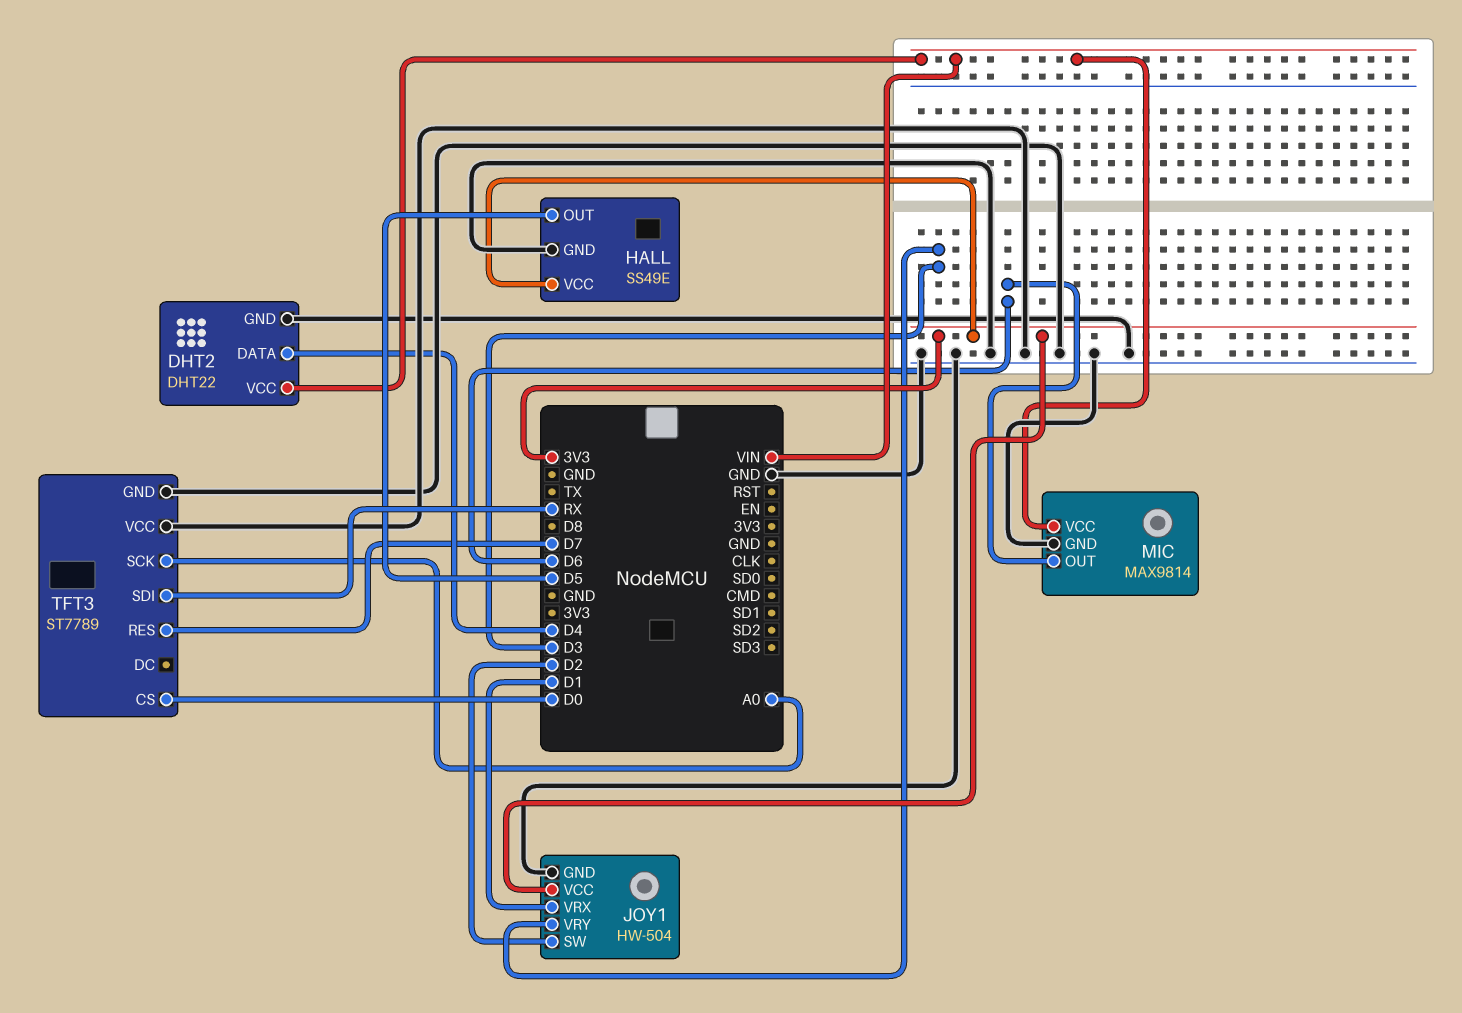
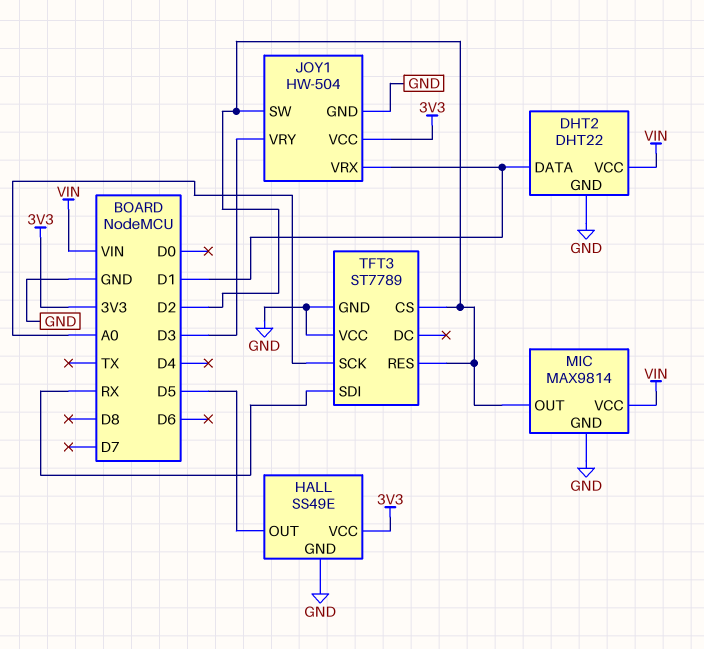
DHT2 pin DATA: D4 -> D1
MIC pin OUT: D6 -> D2
TFT3 pin CS: D0 -> D2
TFT3 pin RES: D7 -> D2

